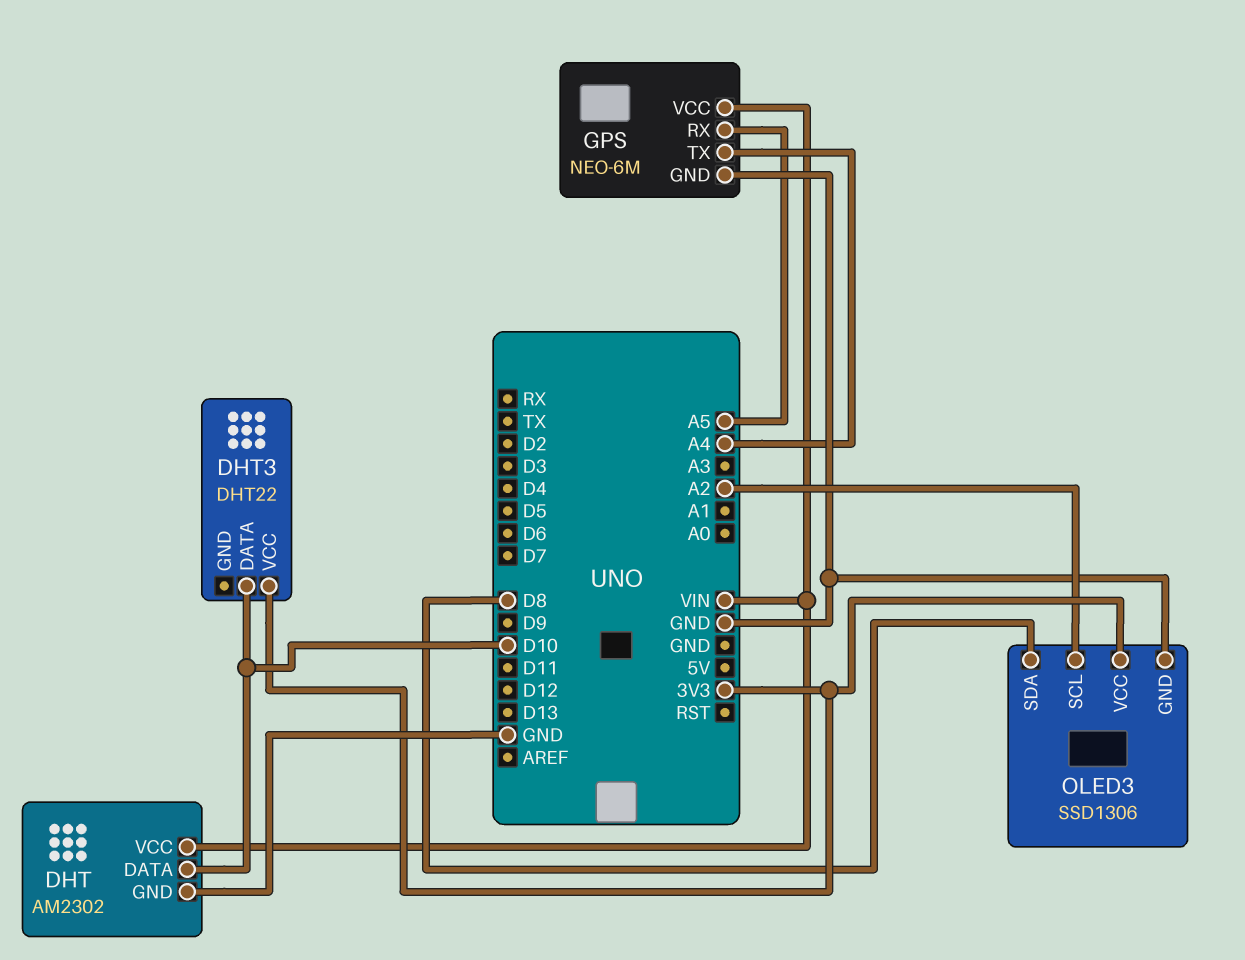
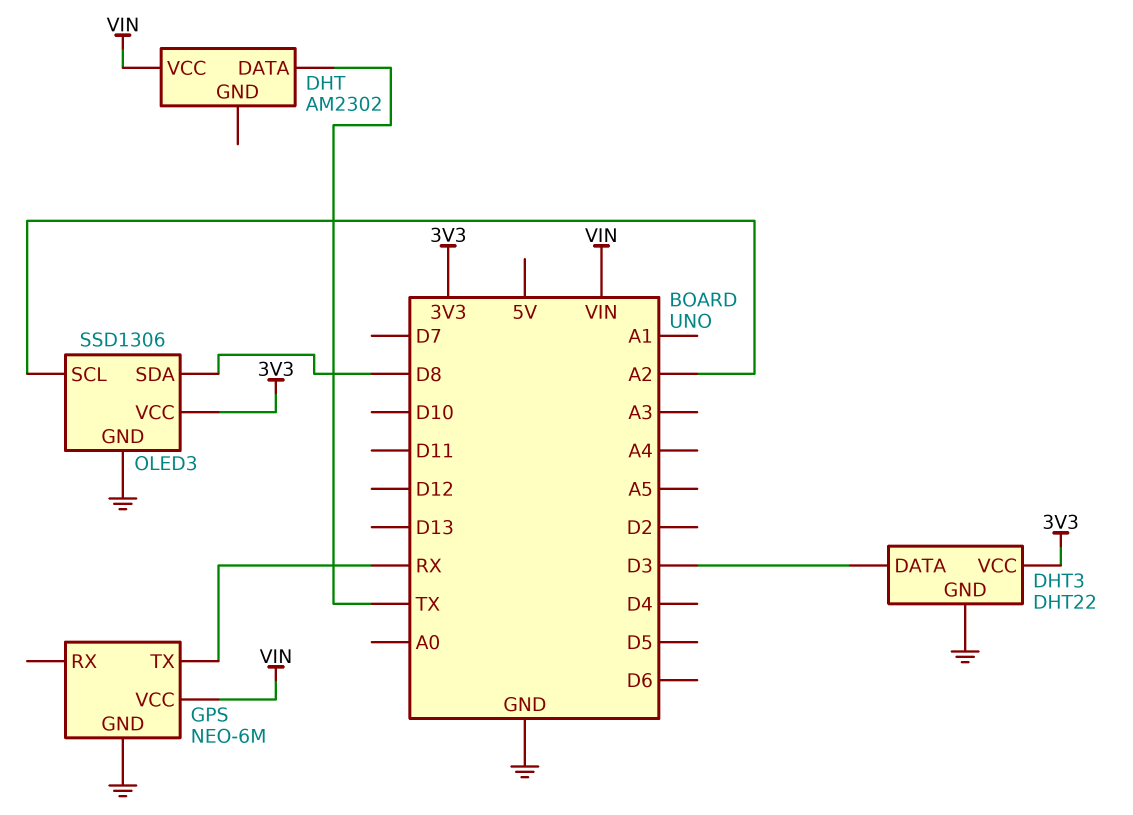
DHT pin DATA: D10 -> TX
DHT pin GND: GND -> none
DHT3 pin DATA: D10 -> D3
DHT3 pin GND: none -> GND
GPS pin RX: A5 -> none
GPS pin TX: A4 -> RX

